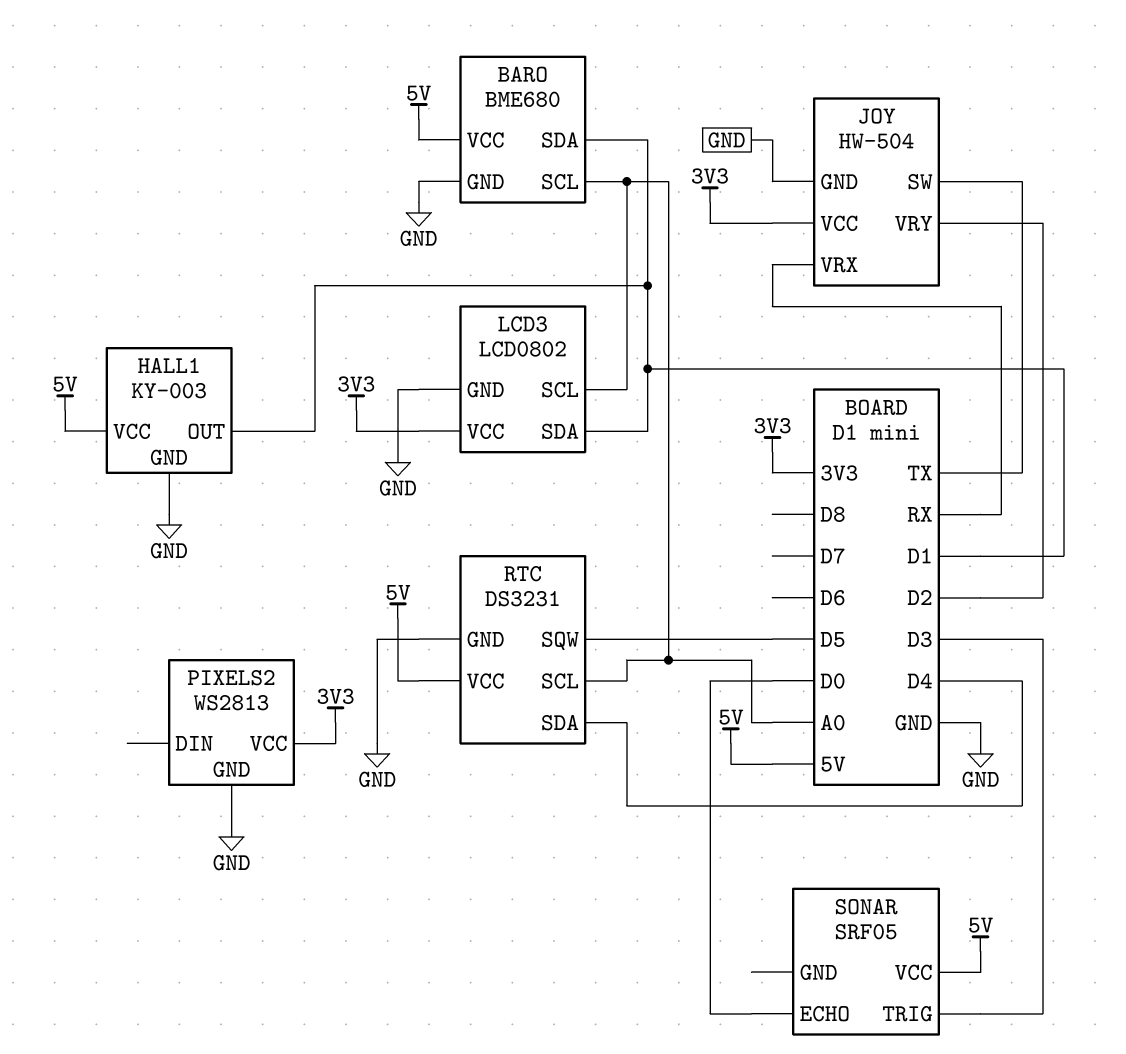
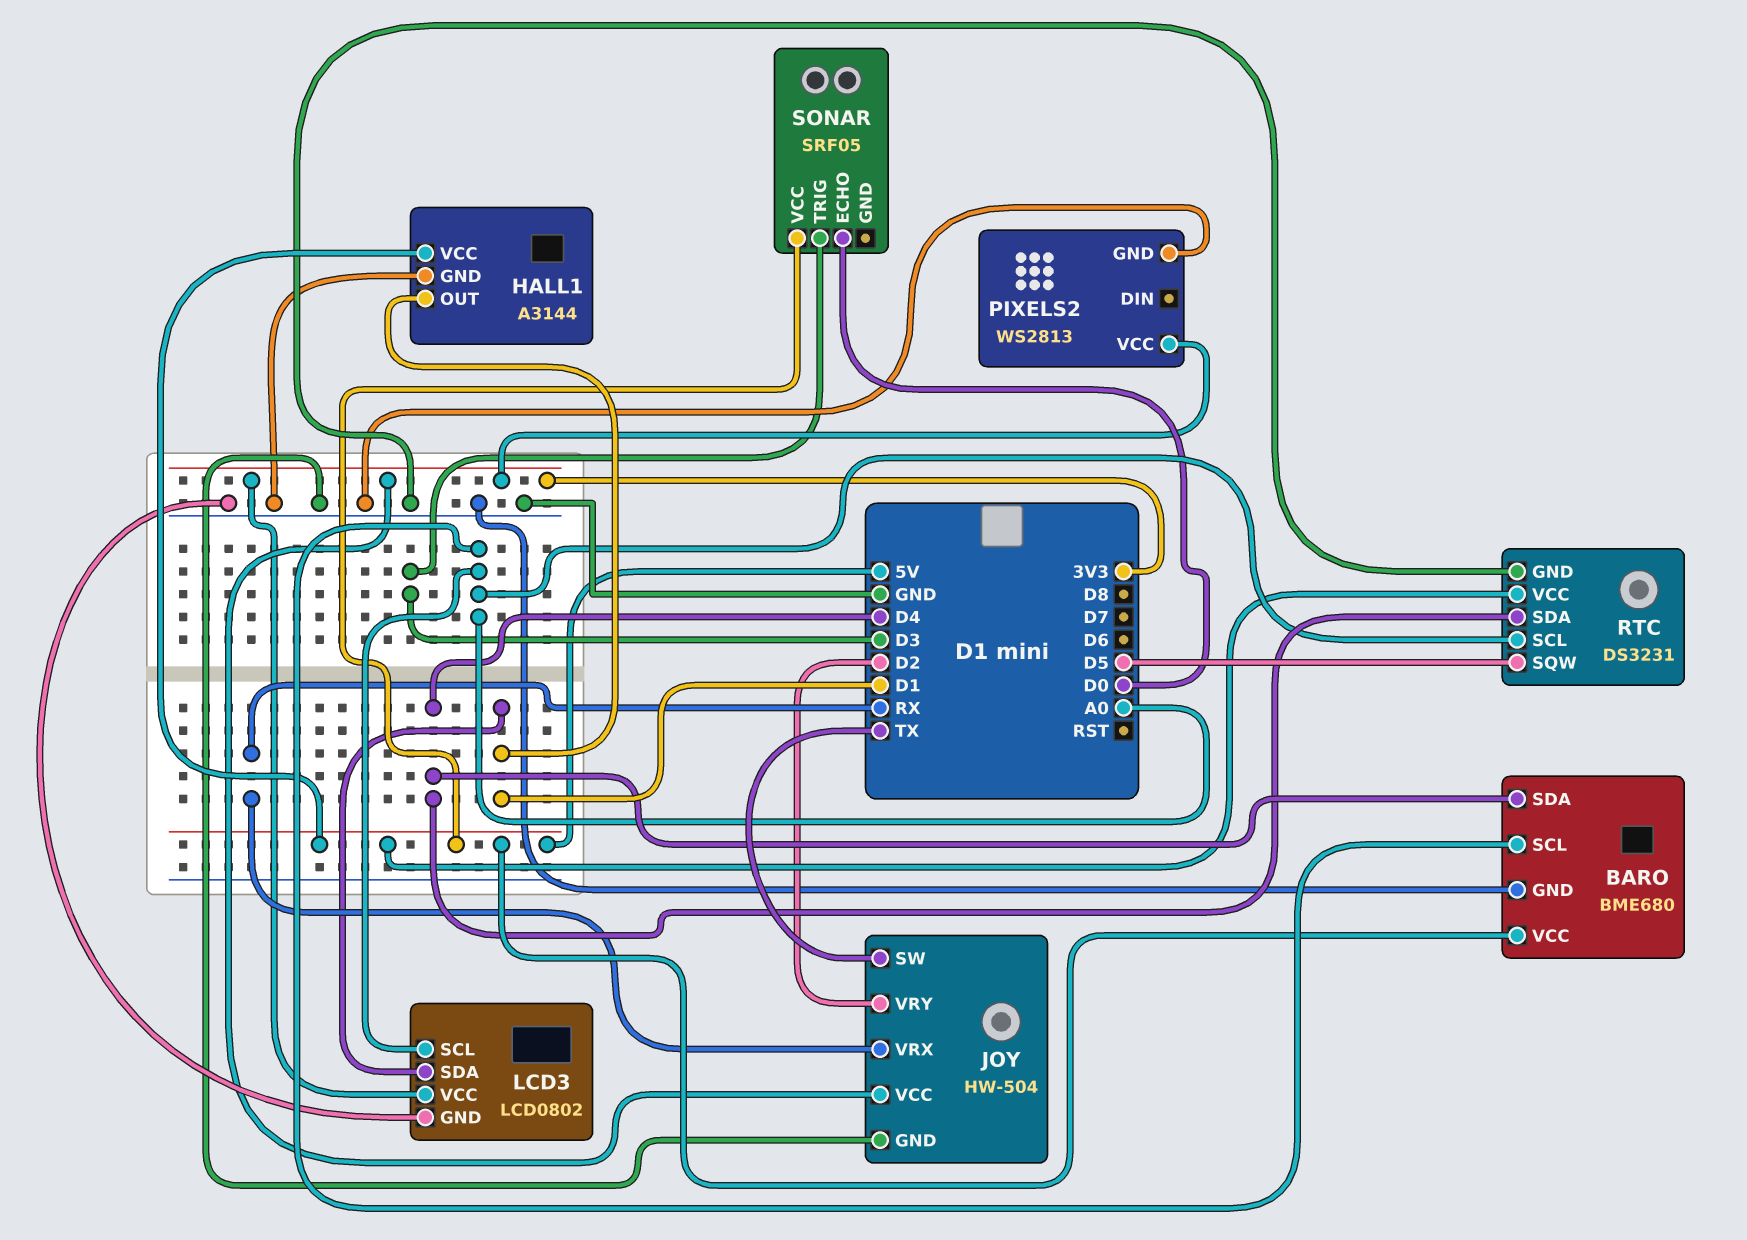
BARO pin SDA: D1 -> D4
HALL1: KY-003 -> A3144

